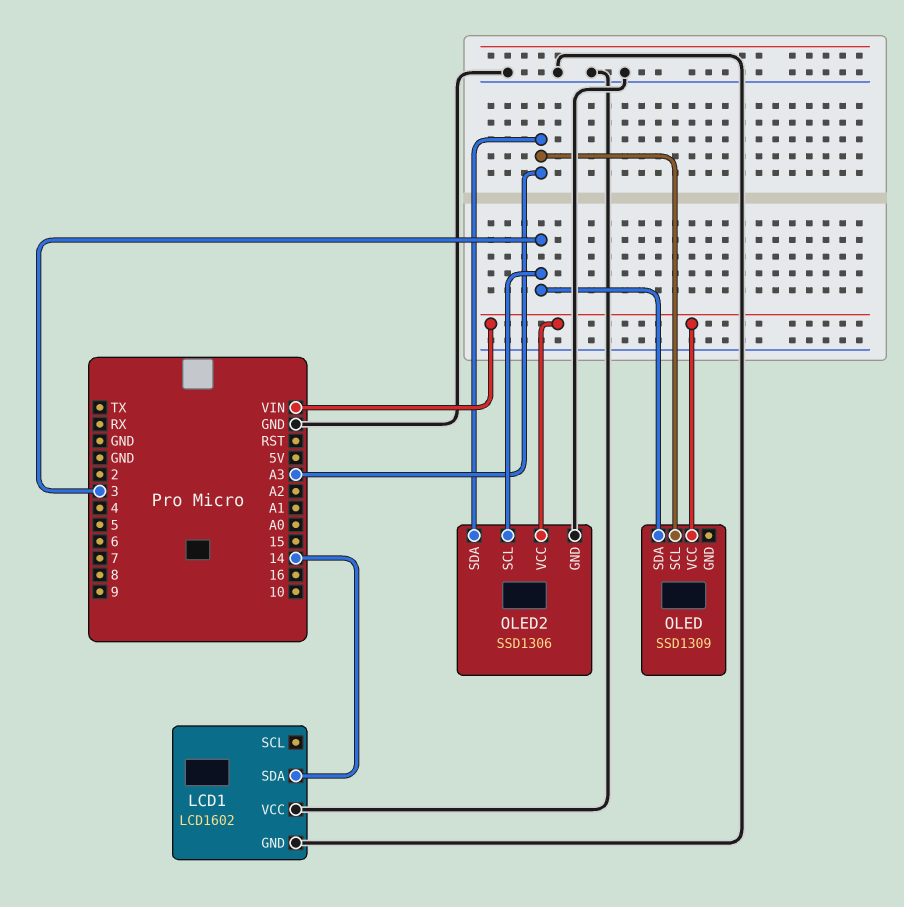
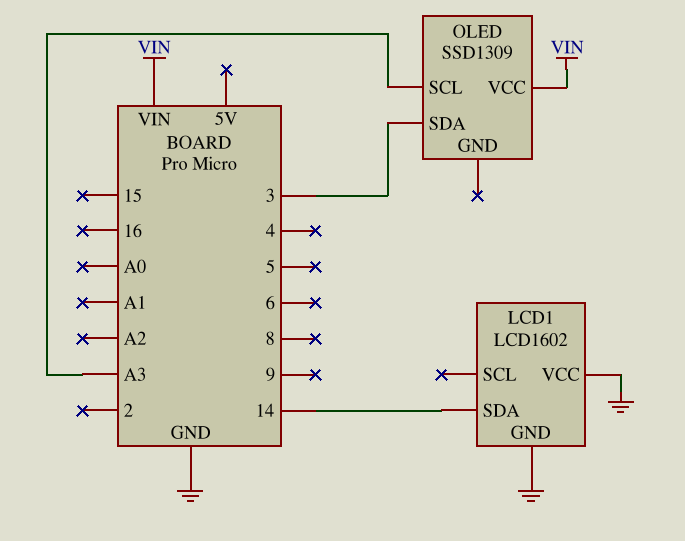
OLED2: SSD1306 -> none
OLED2 pin GND: GND -> none
OLED2 pin SCL: 3 -> none
OLED2 pin SDA: A3 -> none
OLED2 pin VCC: VIN -> none

